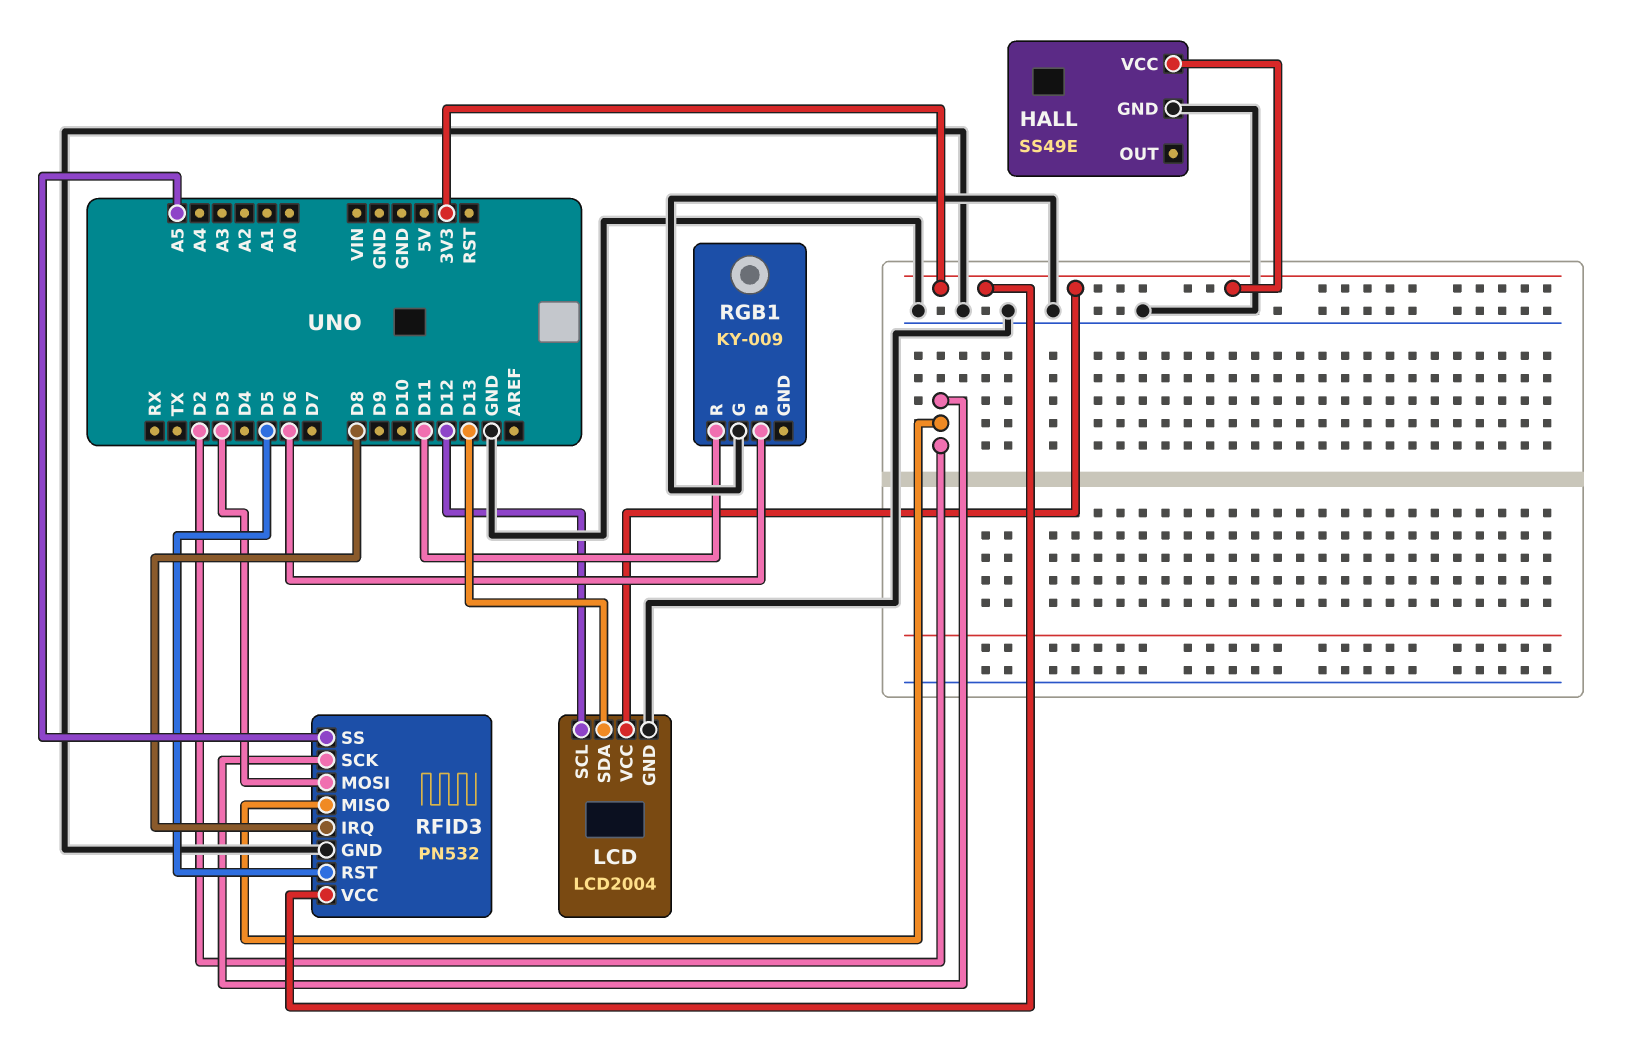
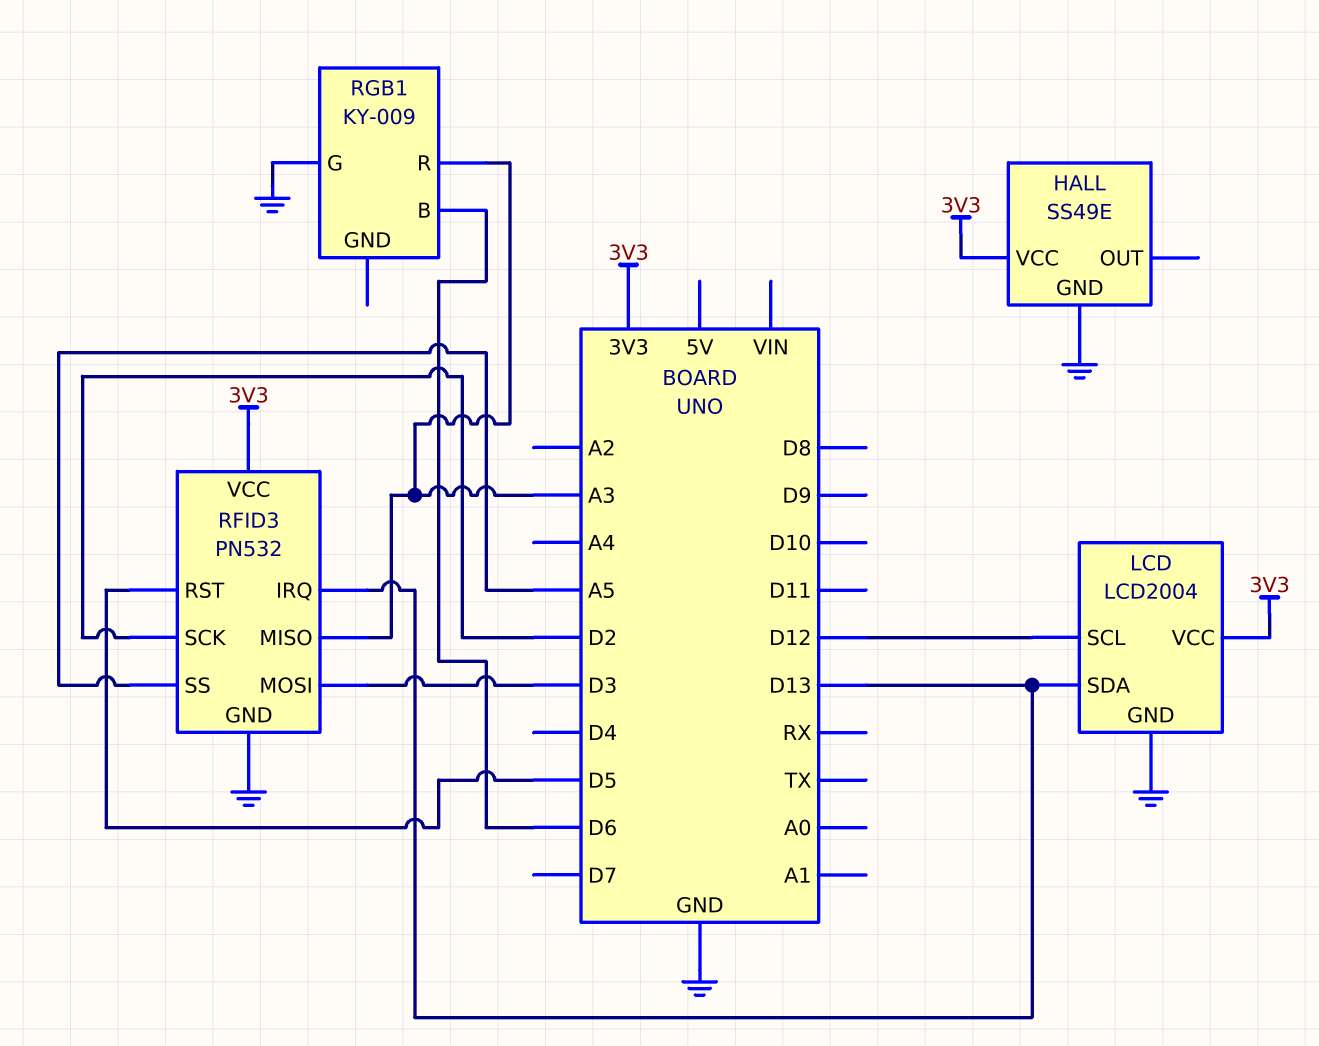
RFID3 pin IRQ: D8 -> D13
RFID3 pin MISO: D2 -> A3
RGB1 pin R: D11 -> A3

